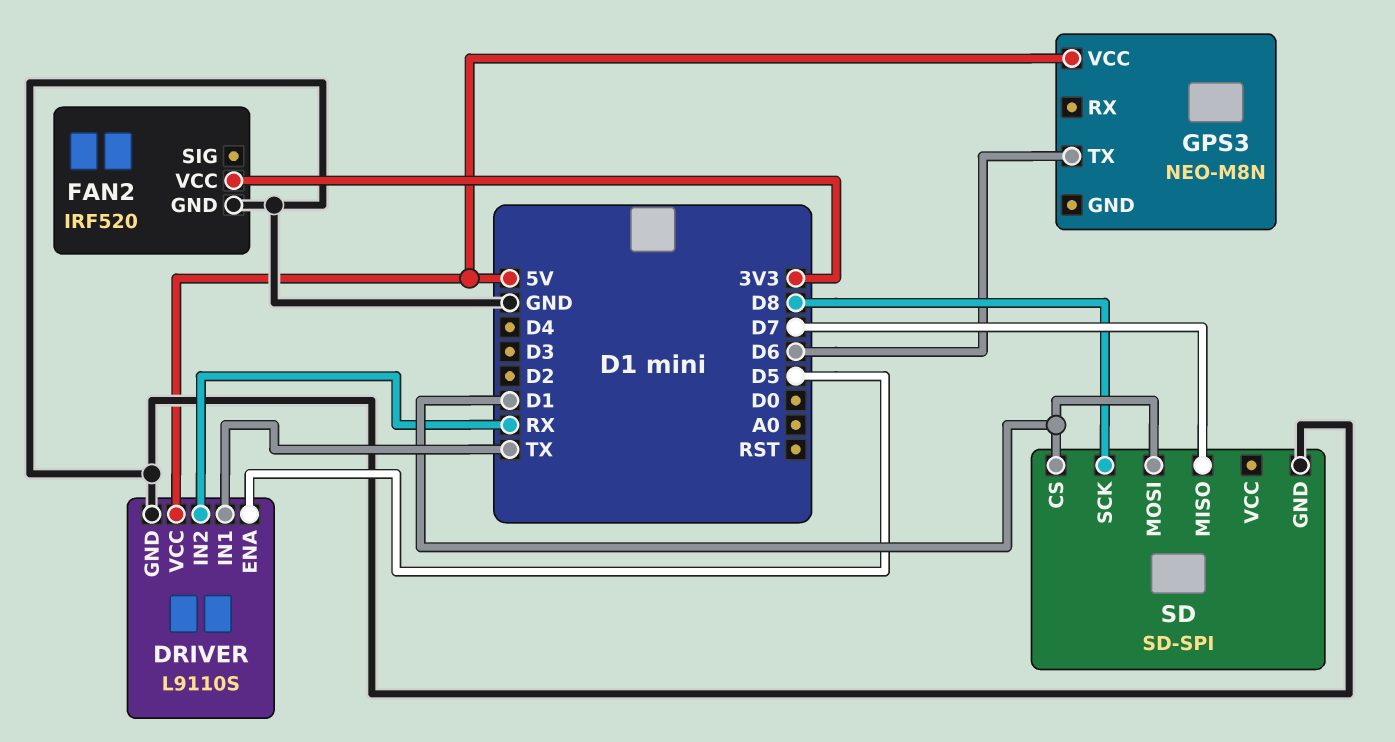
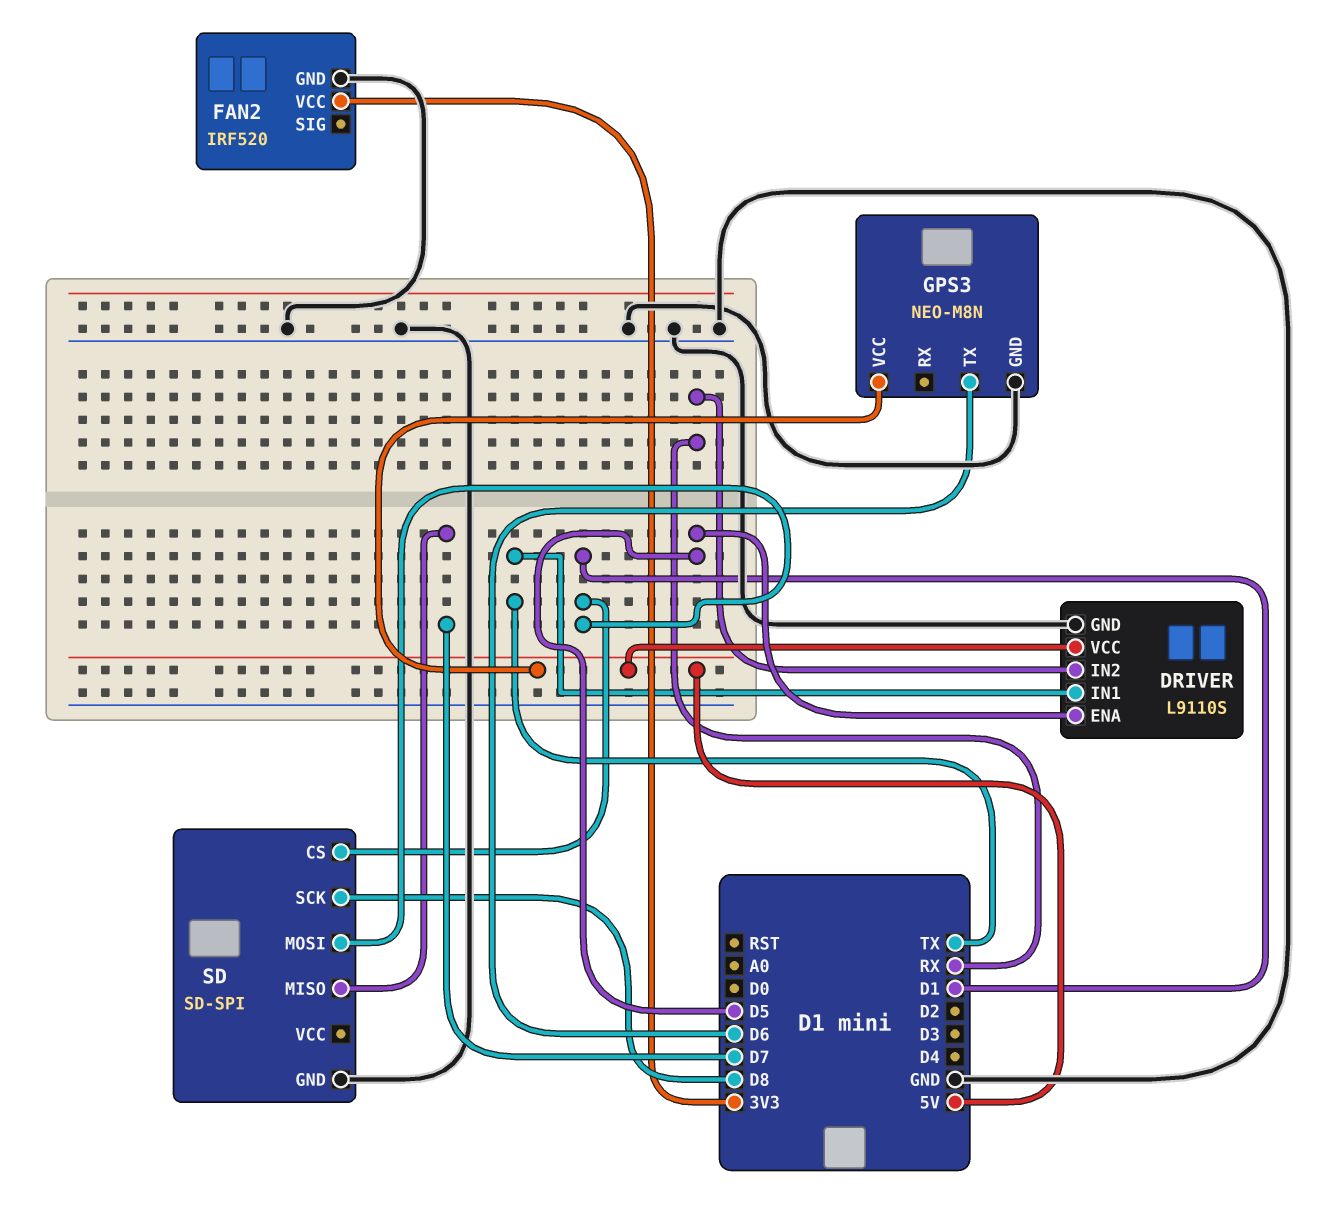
GPS3 pin GND: none -> GND

